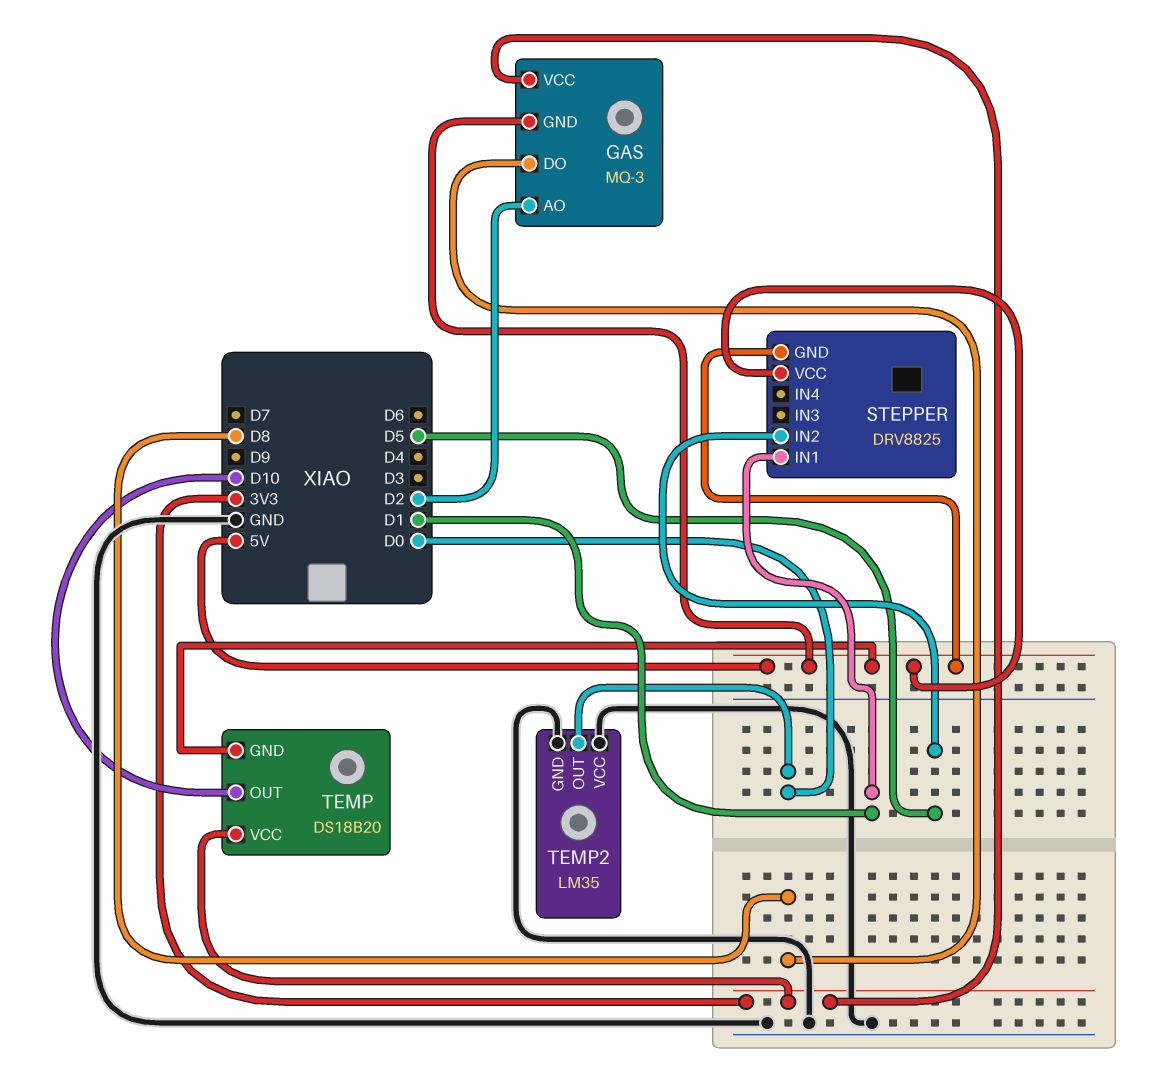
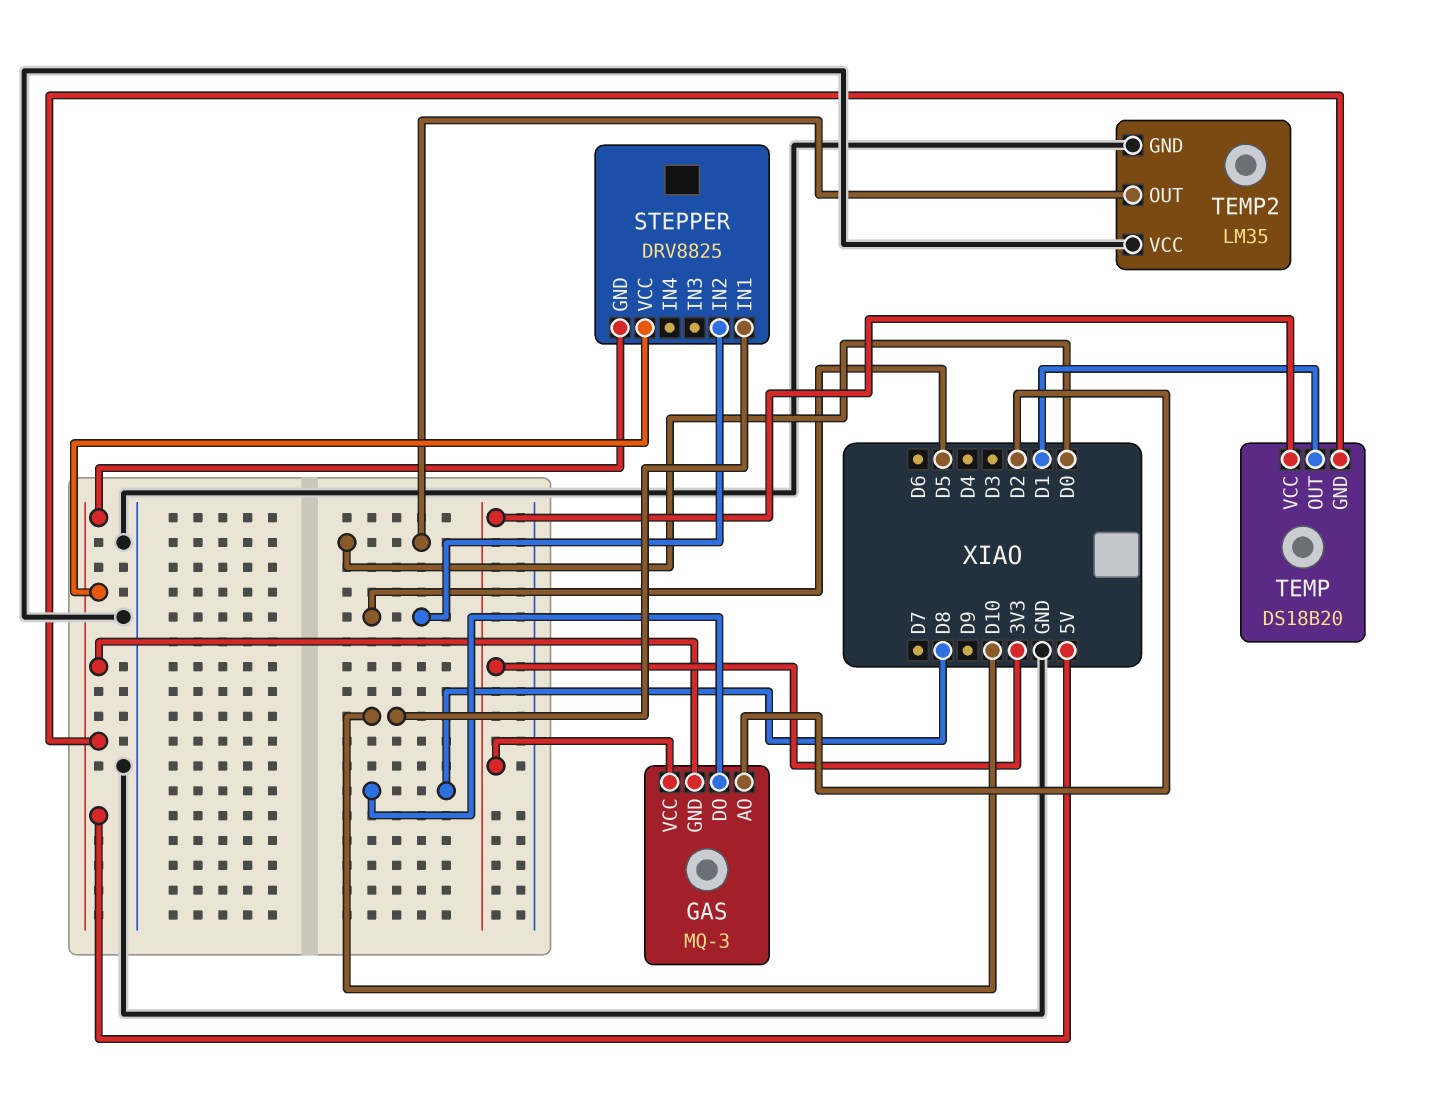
STEPPER pin IN1: D1 -> D10
TEMP pin OUT: D10 -> D1

